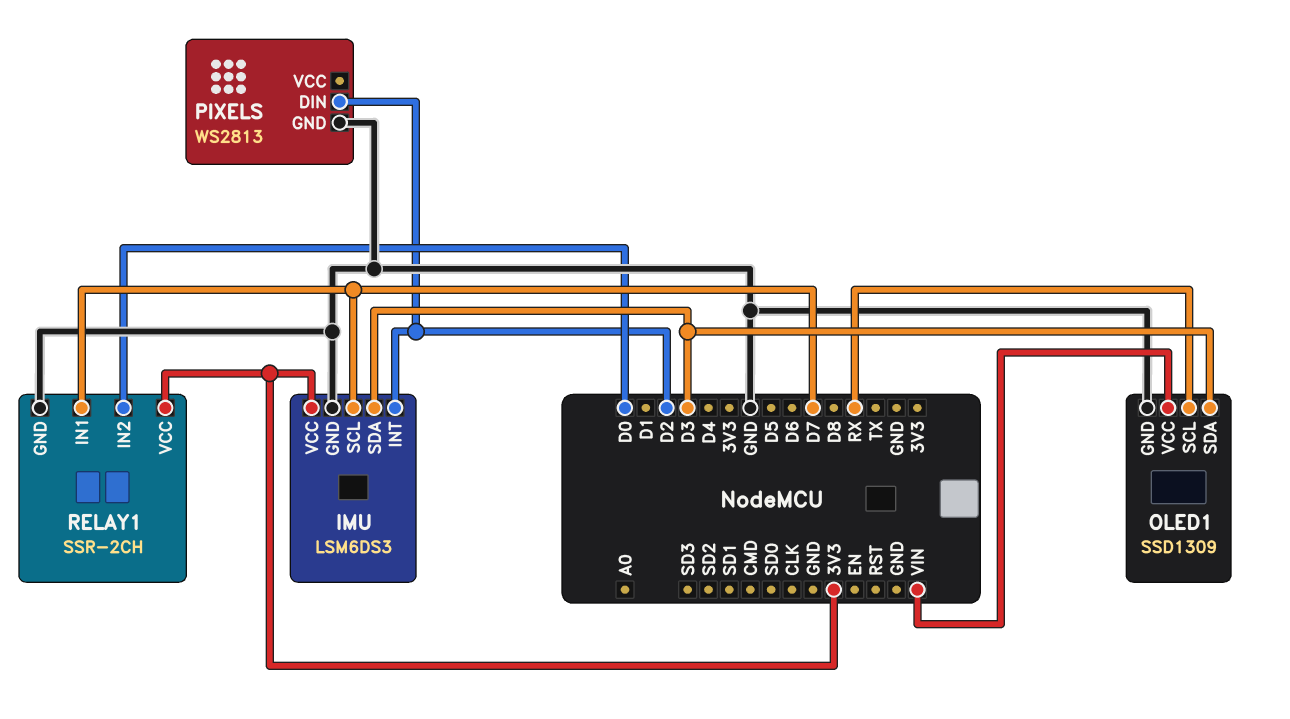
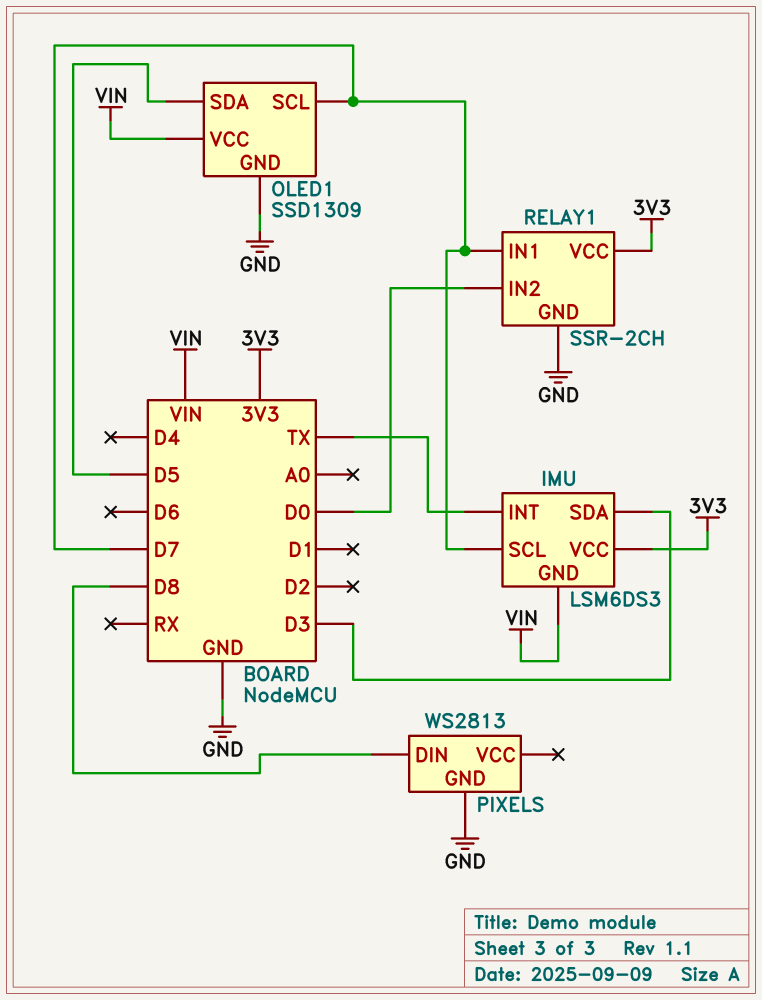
IMU pin GND: GND -> VIN
IMU pin INT: D2 -> TX
OLED1 pin SCL: RX -> D7
OLED1 pin SDA: D3 -> D5
PIXELS pin DIN: D2 -> D8

